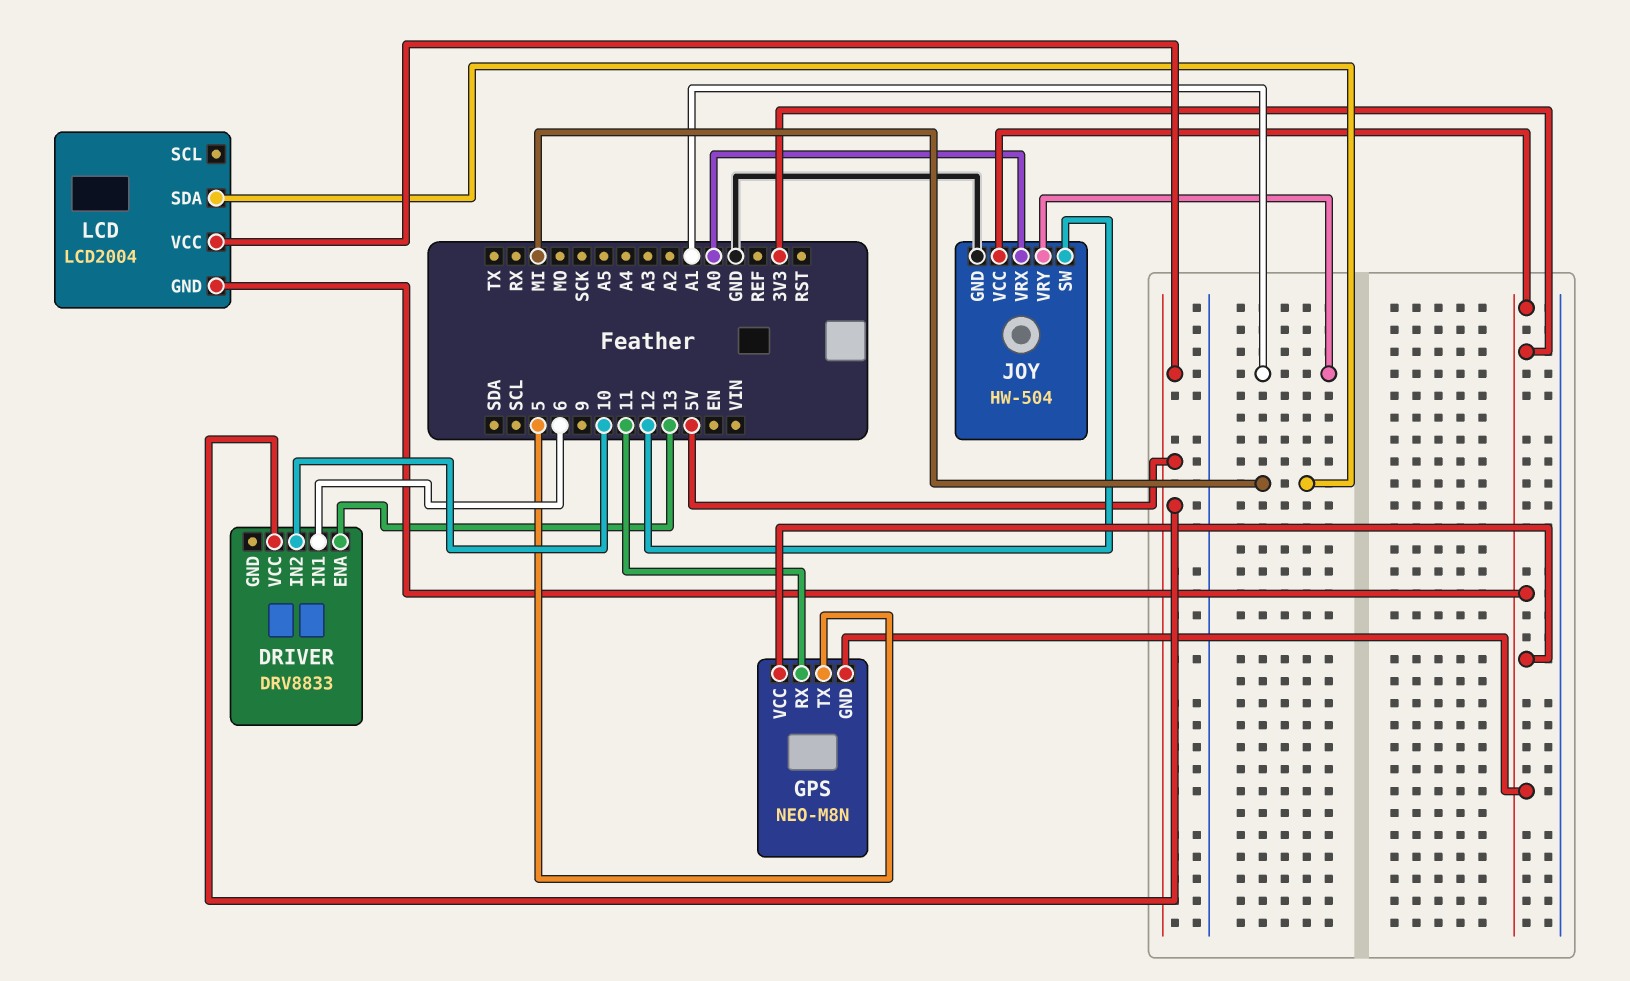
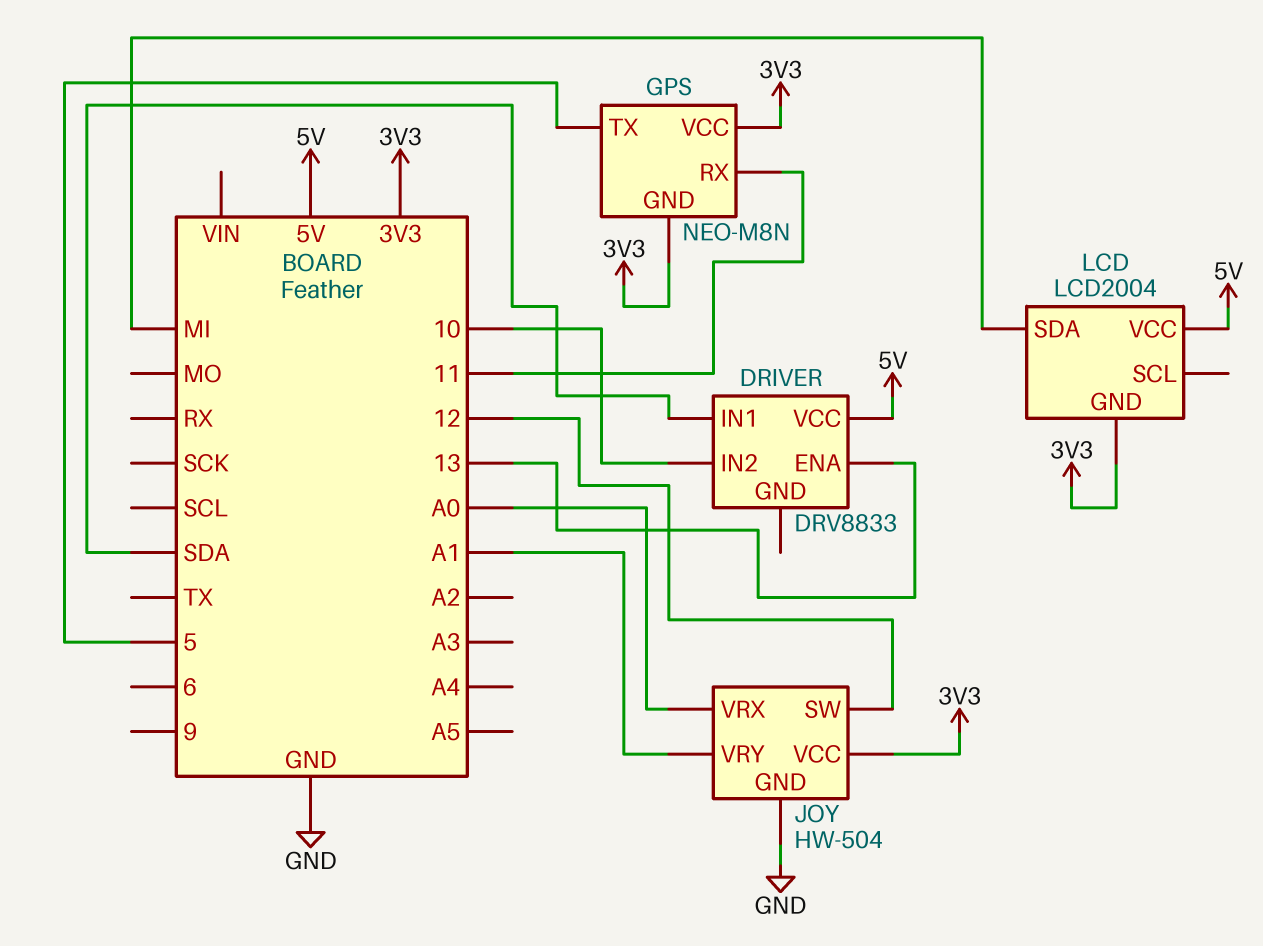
DRIVER pin IN1: 6 -> SDA

